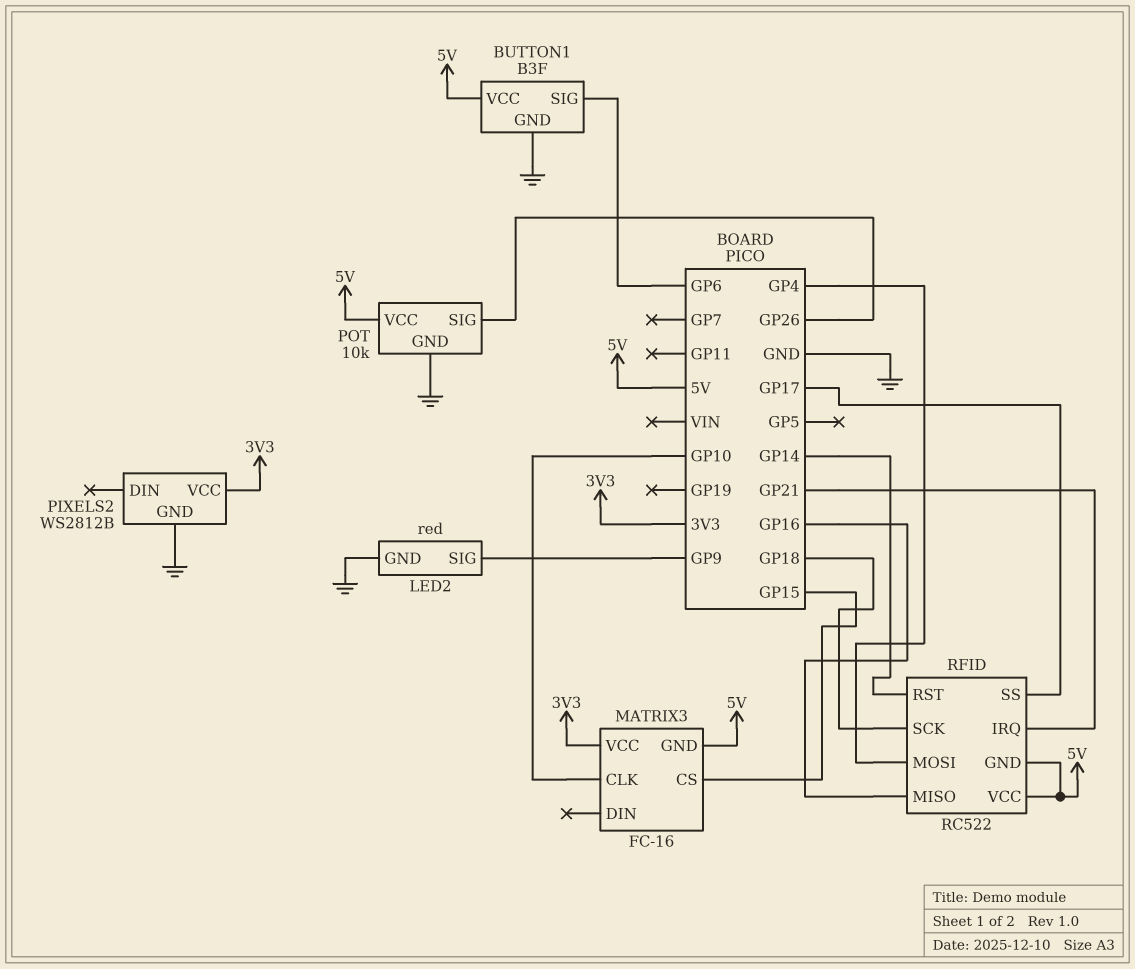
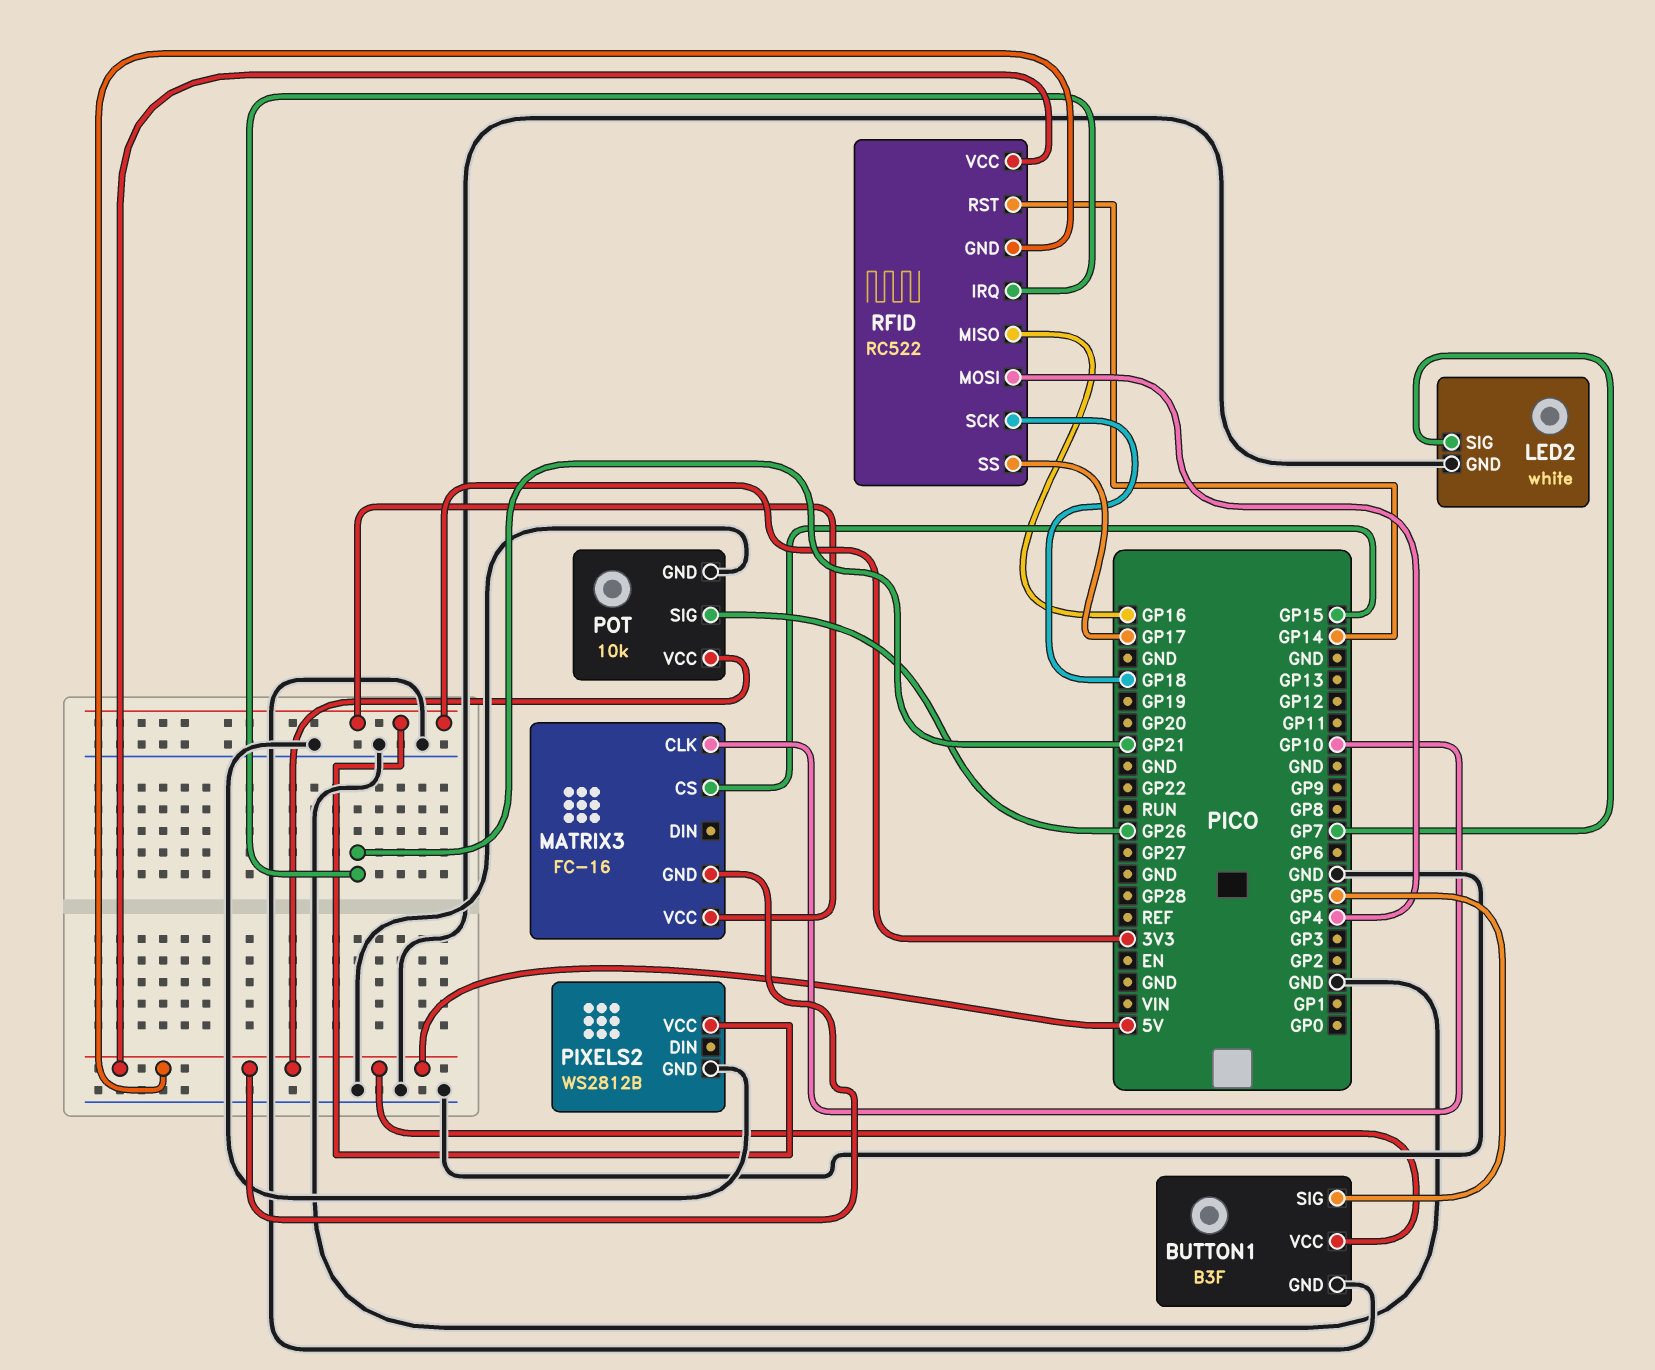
BUTTON1 pin SIG: GP6 -> GP5
LED2: red -> white
LED2 pin SIG: GP9 -> GP7

